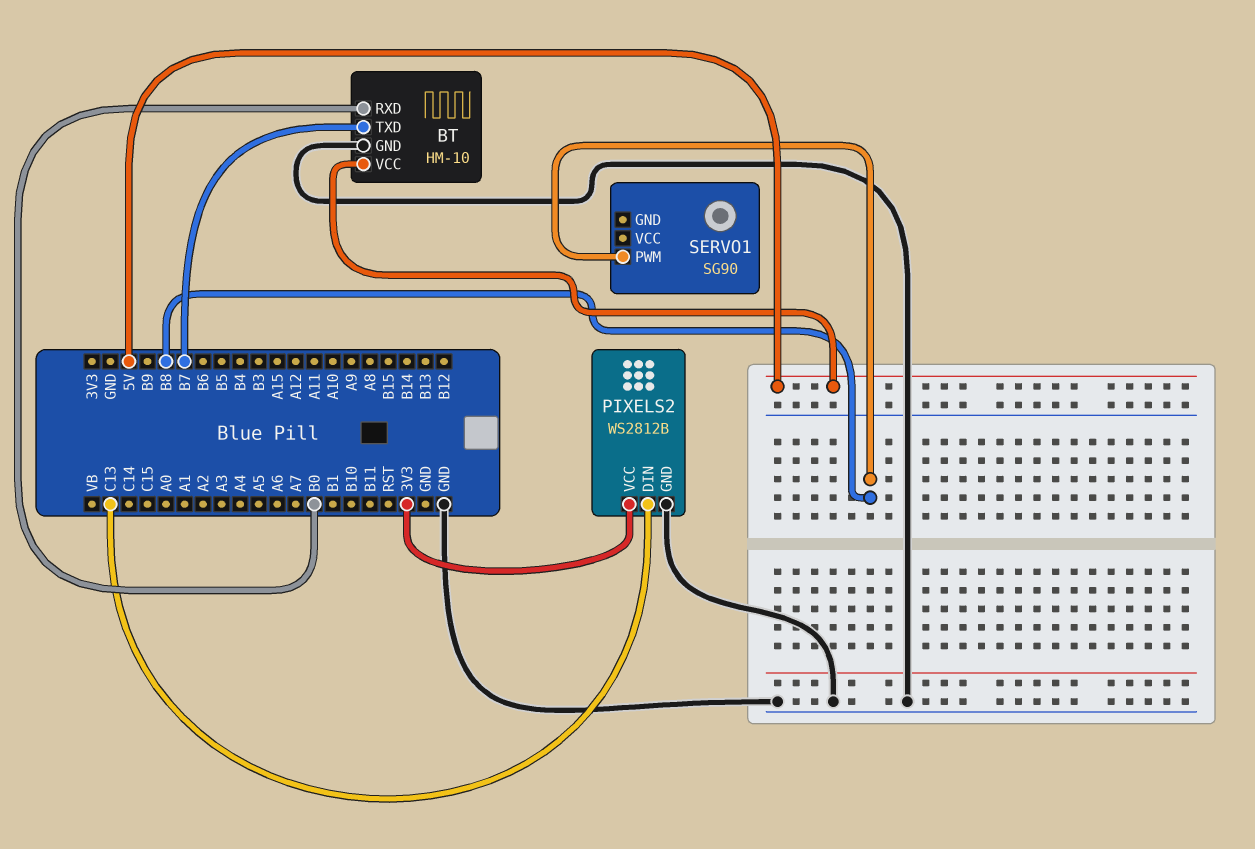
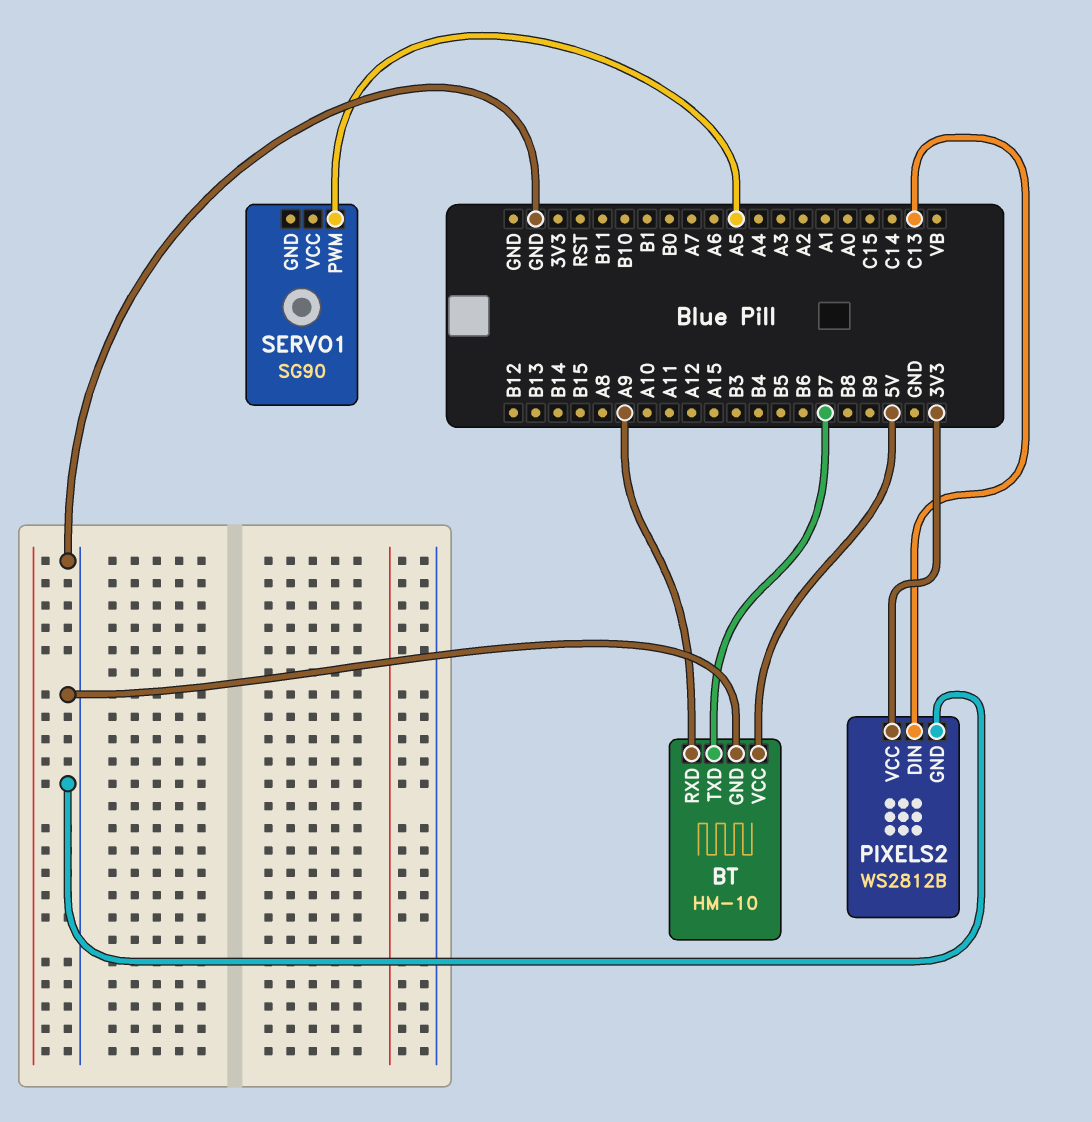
BT pin RXD: B0 -> A9
SERVO1 pin PWM: B8 -> A5

